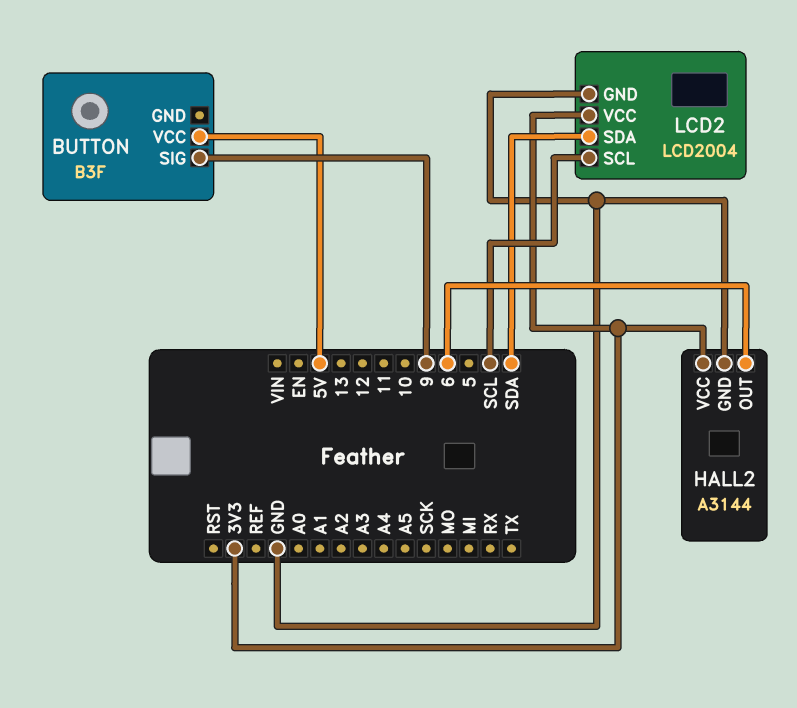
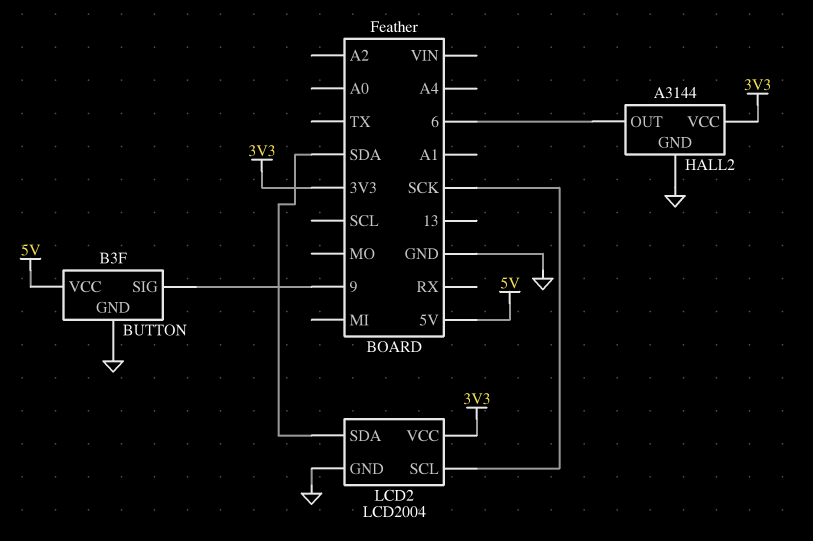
BUTTON pin GND: none -> GND
LCD2 pin SCL: SCL -> SCK

